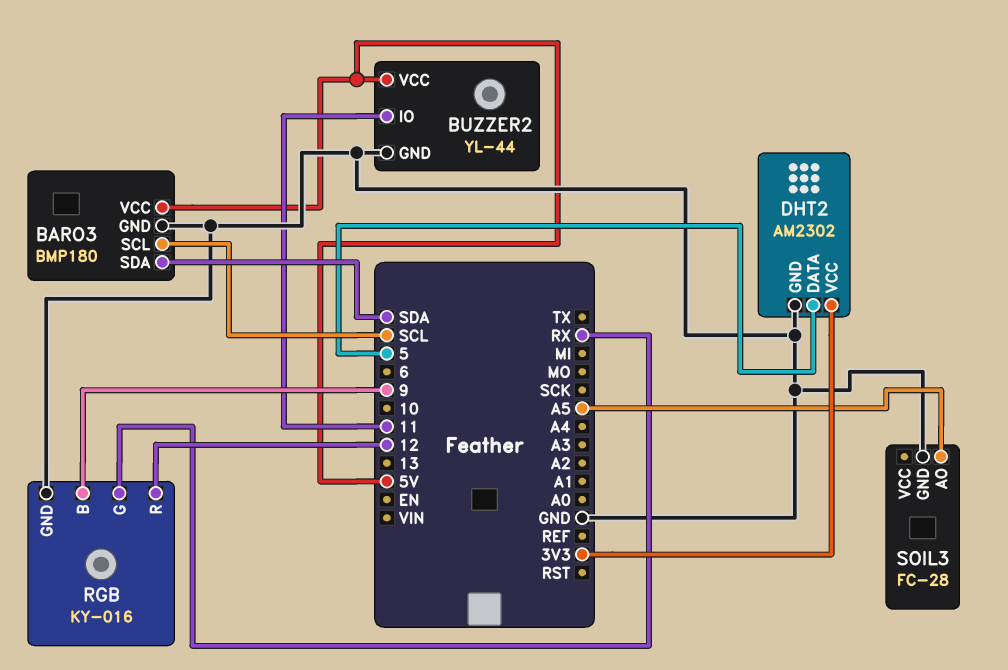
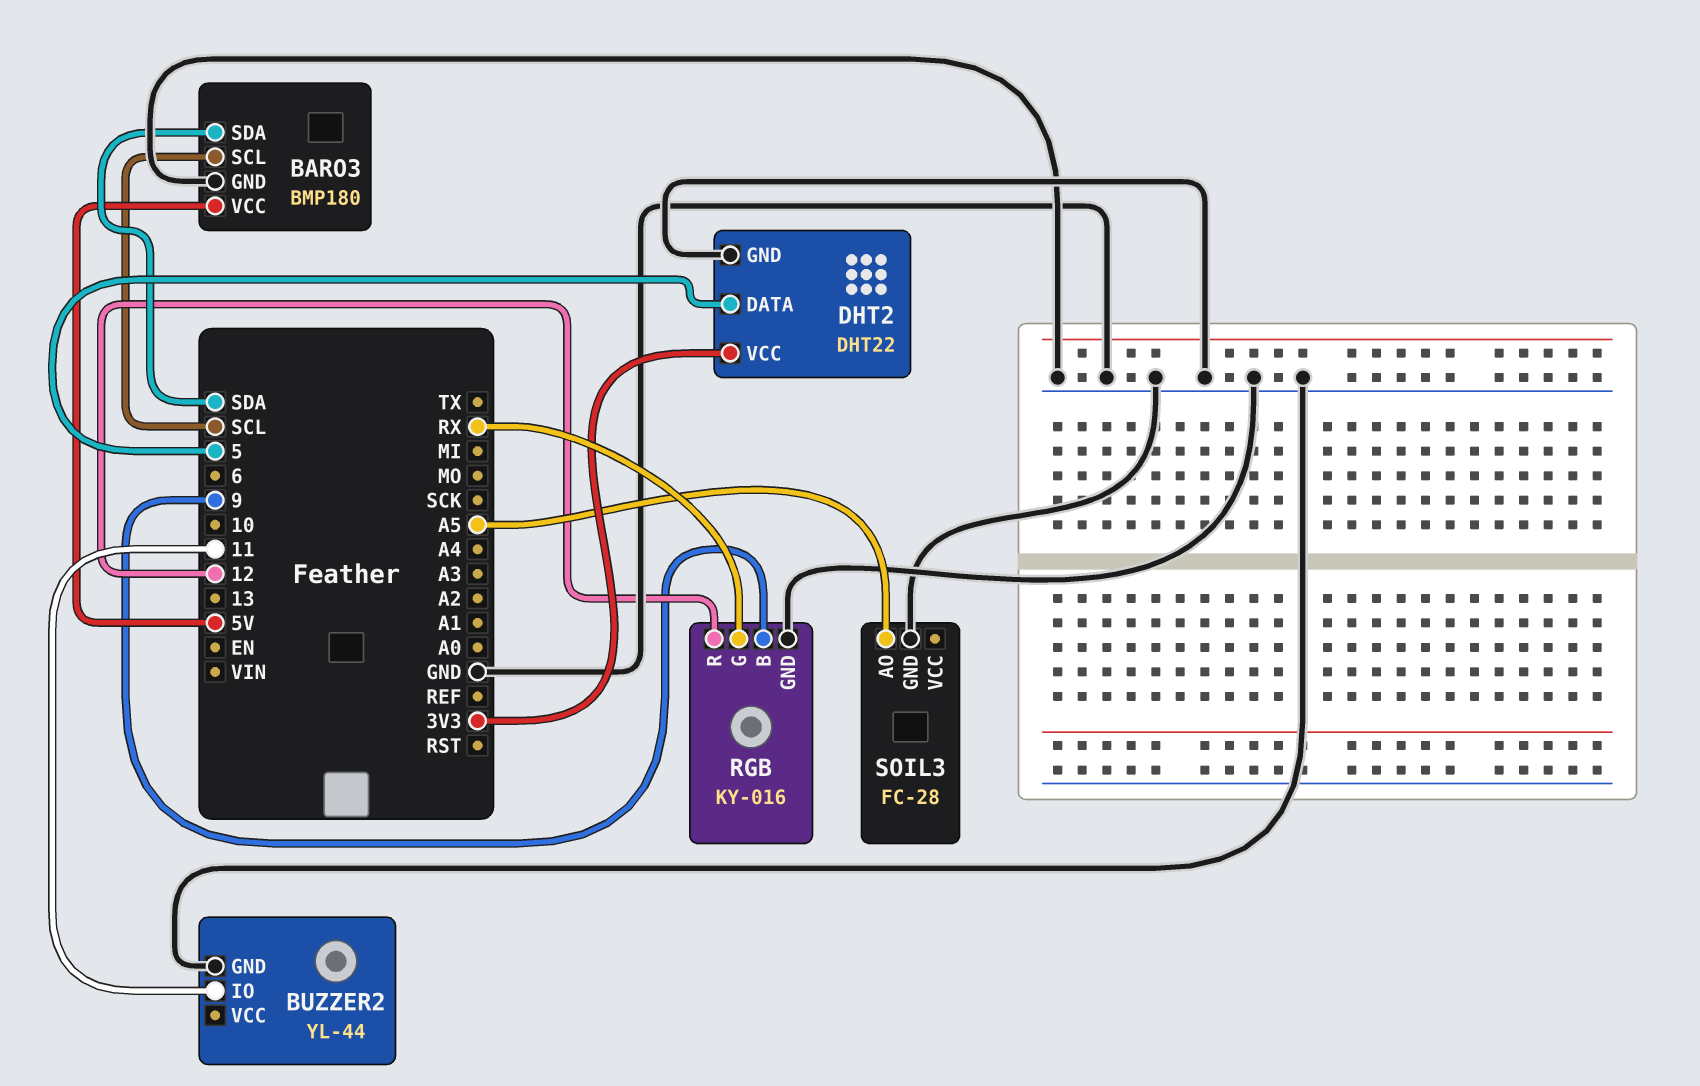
BUZZER2 pin VCC: 5V -> none
DHT2: AM2302 -> DHT22

